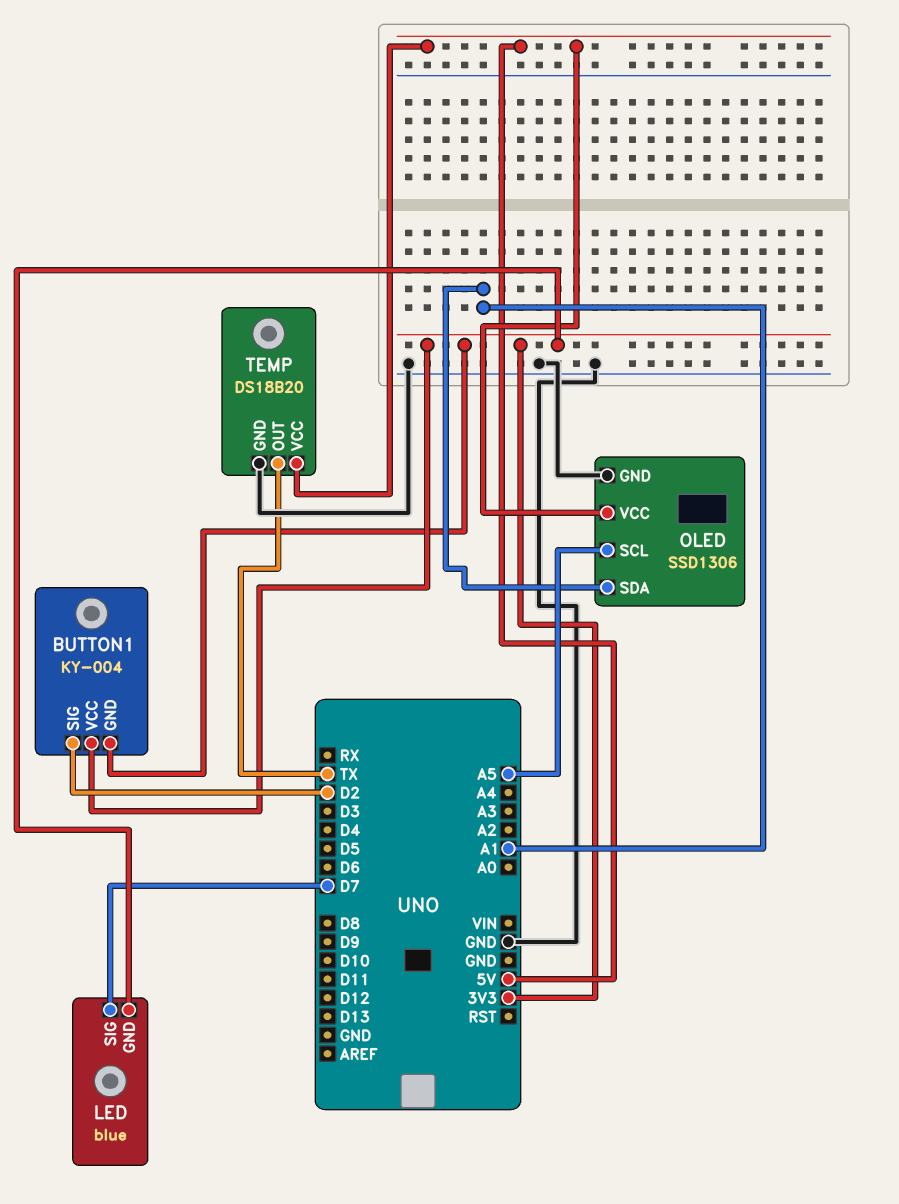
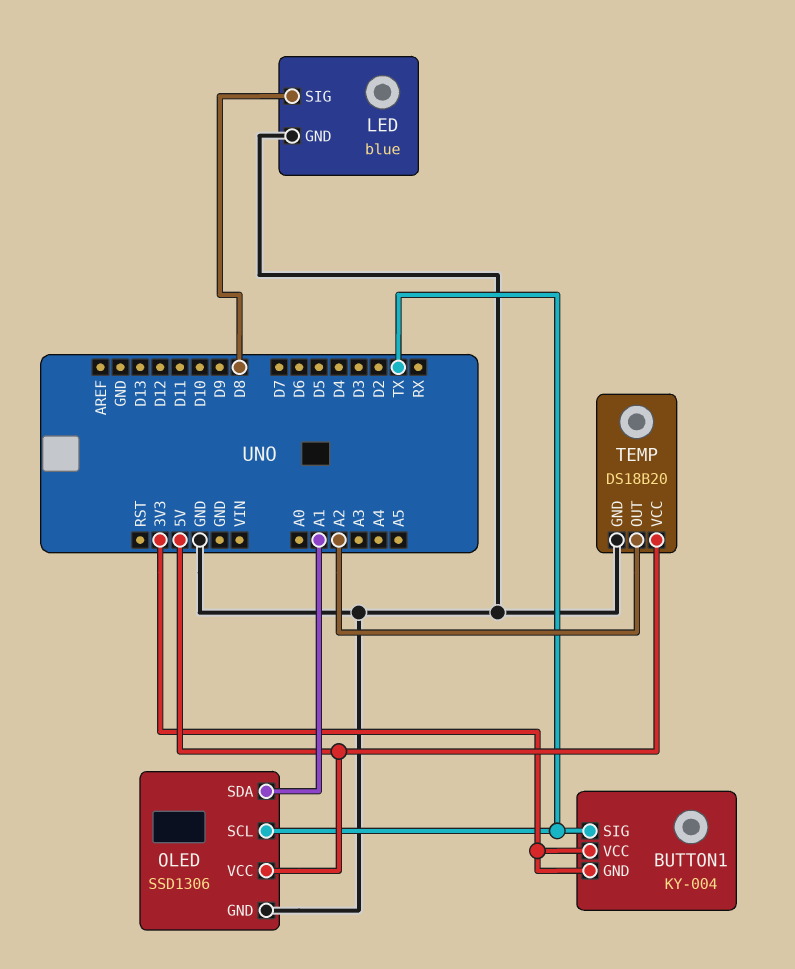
BUTTON1 pin SIG: D2 -> TX
LED pin GND: 3V3 -> GND
LED pin SIG: D7 -> D8
OLED pin SCL: A5 -> TX
TEMP pin OUT: TX -> A2

